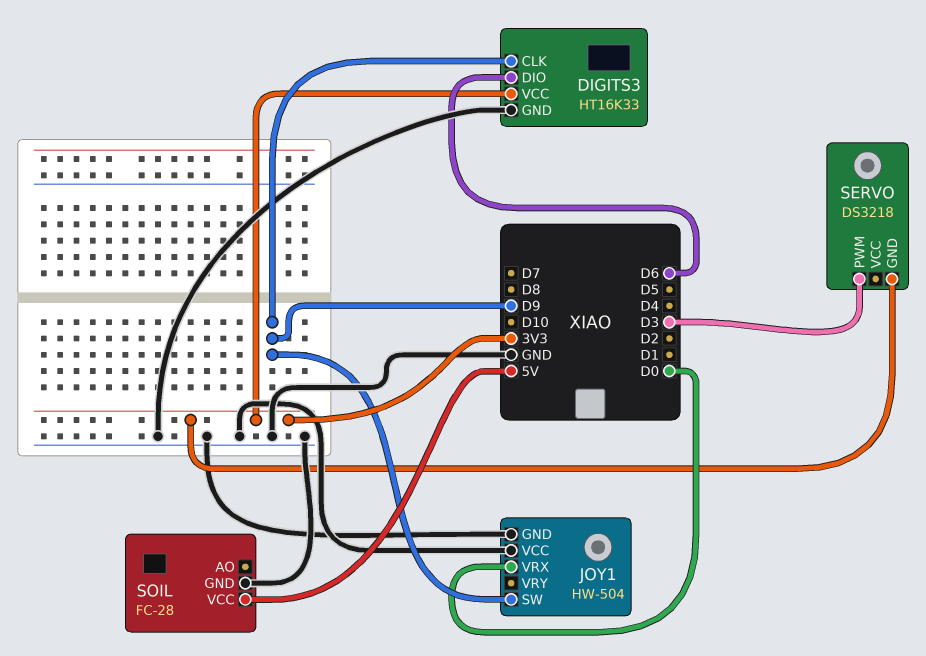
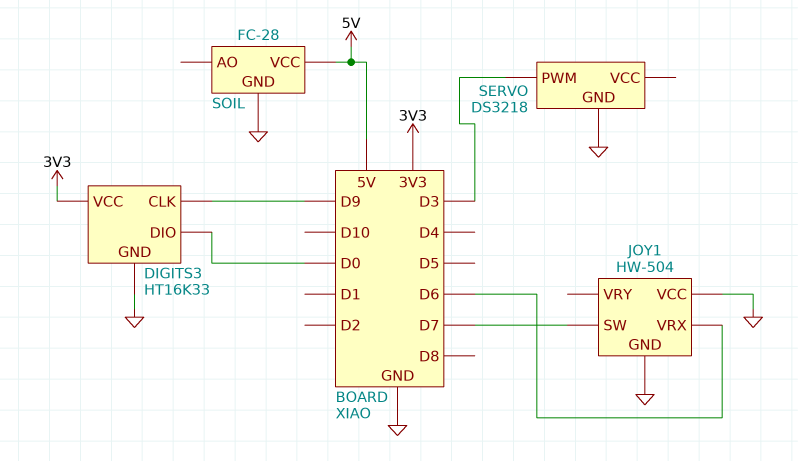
DIGITS3 pin DIO: D6 -> D0
JOY1 pin SW: D9 -> D7
JOY1 pin VRX: D0 -> D6
SERVO pin GND: 3V3 -> GND

